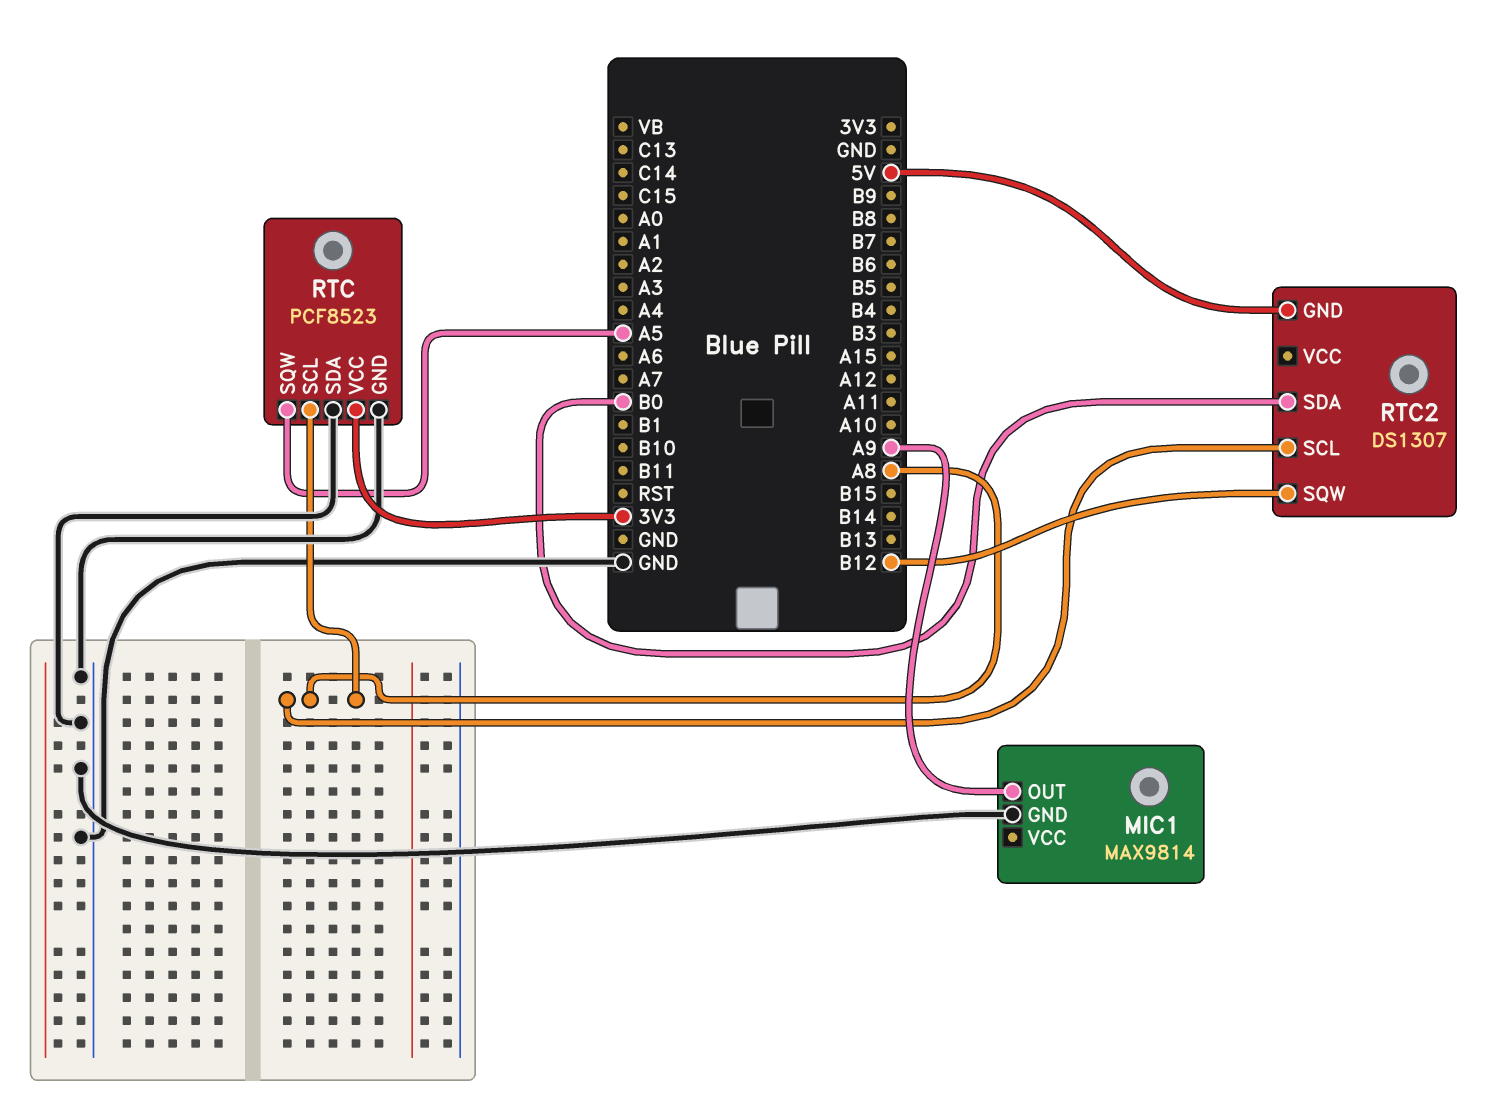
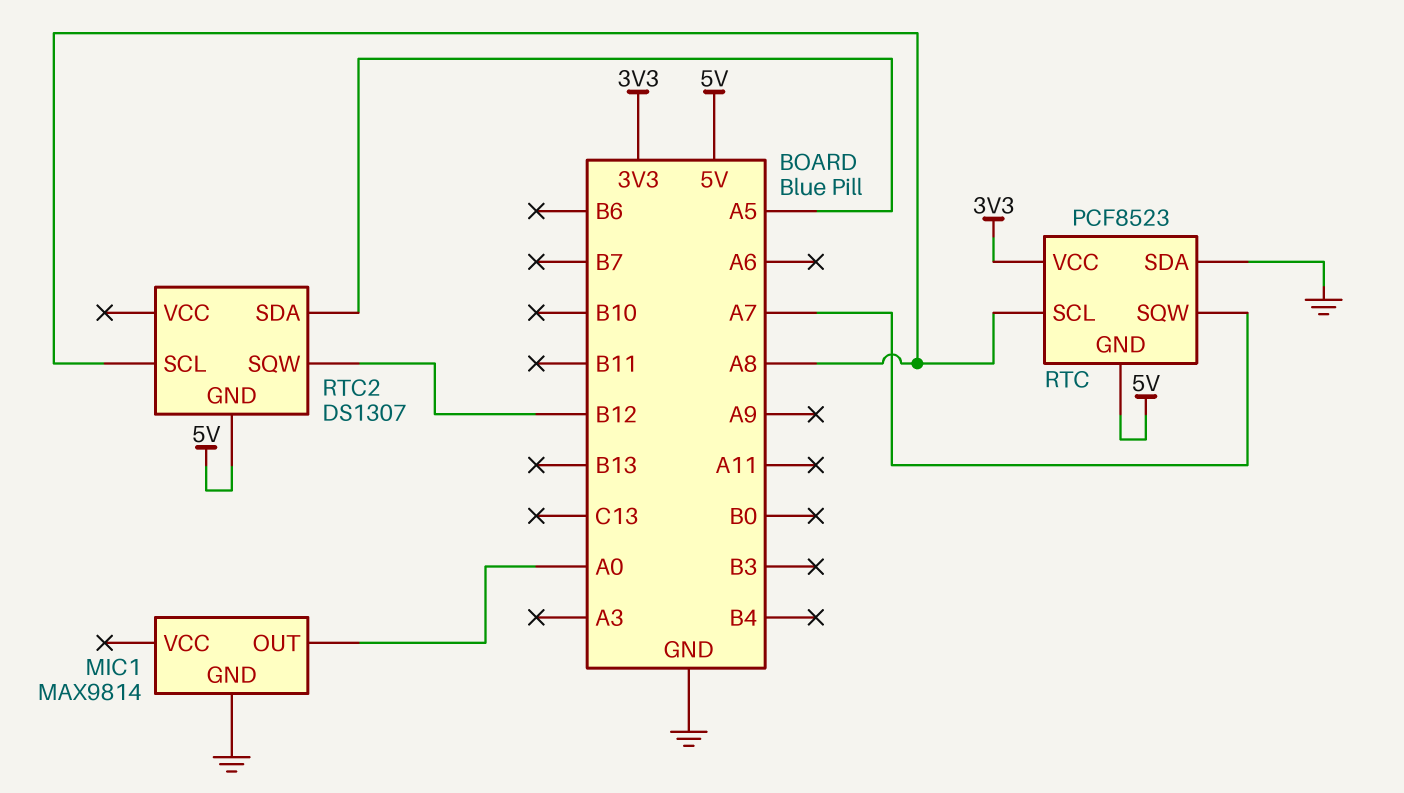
MIC1 pin OUT: A9 -> A0
RTC pin GND: GND -> 5V
RTC pin SQW: A5 -> A7
RTC2 pin SDA: B0 -> A5

